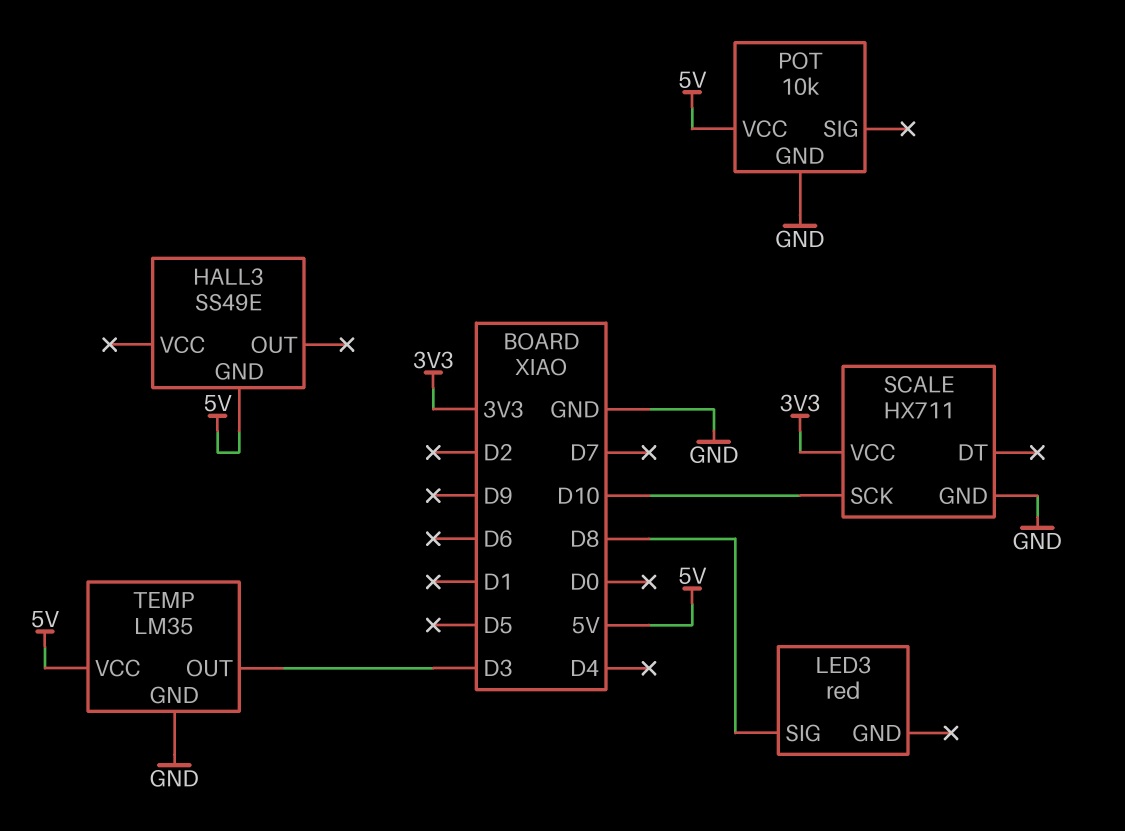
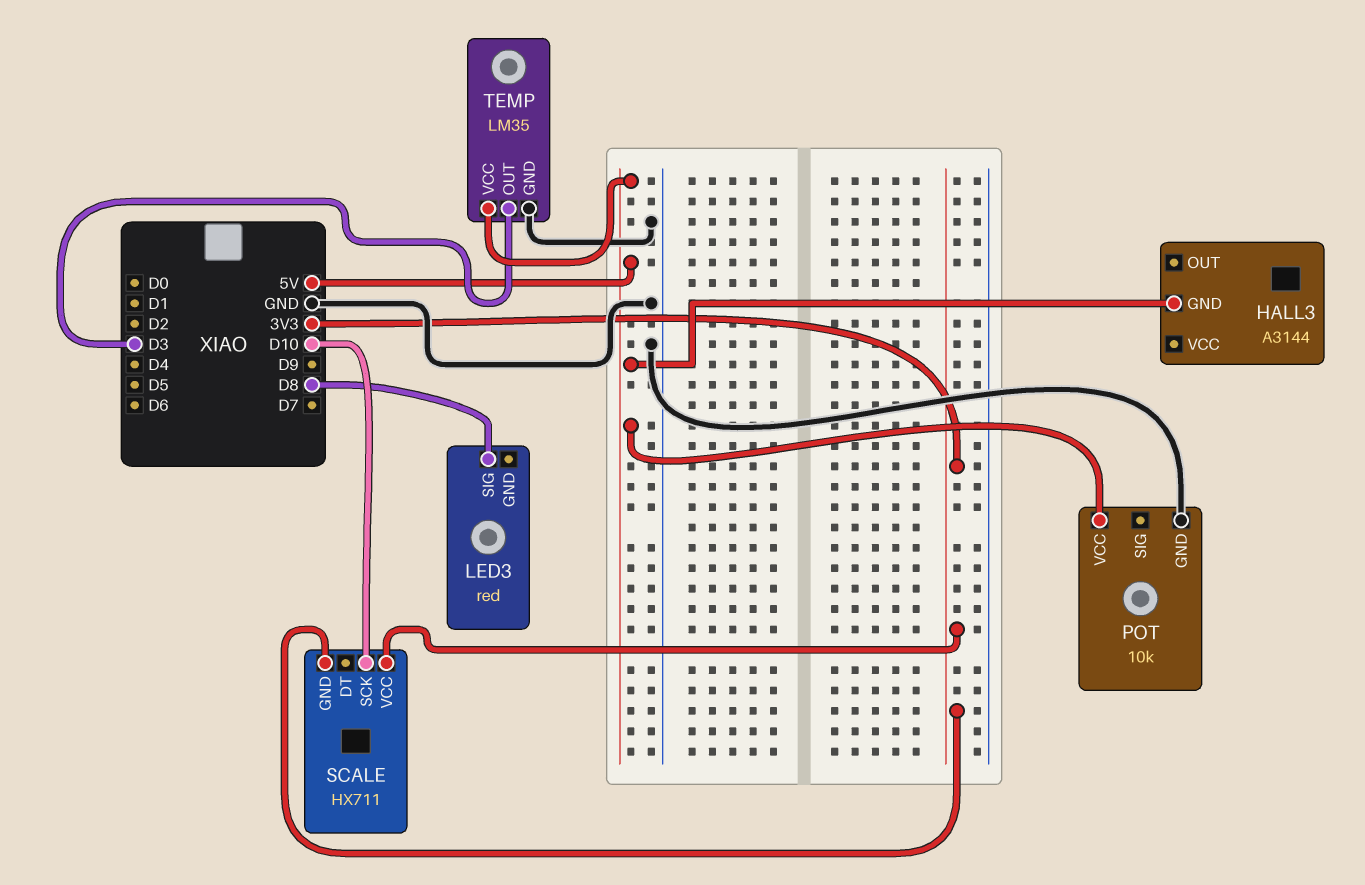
HALL3: SS49E -> A3144
SCALE pin GND: GND -> 3V3

